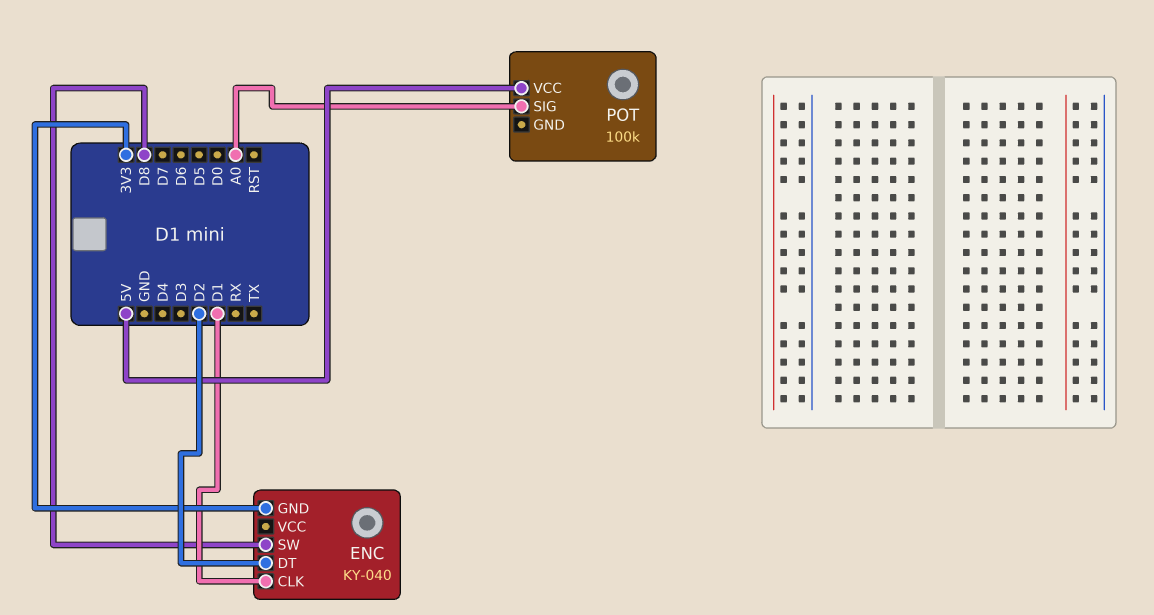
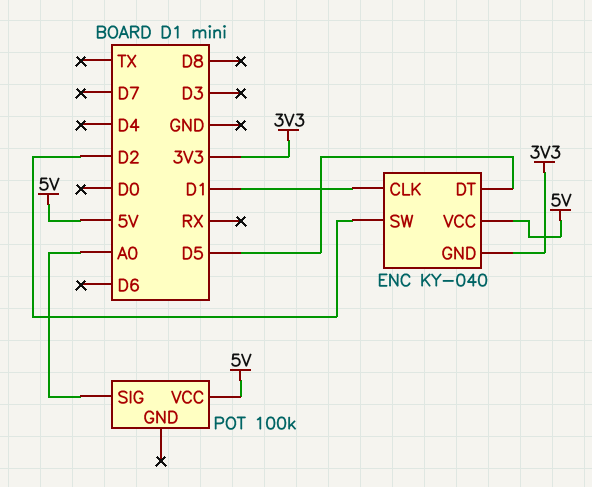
ENC pin DT: D2 -> D5
ENC pin SW: D8 -> D2
ENC pin VCC: none -> 5V

